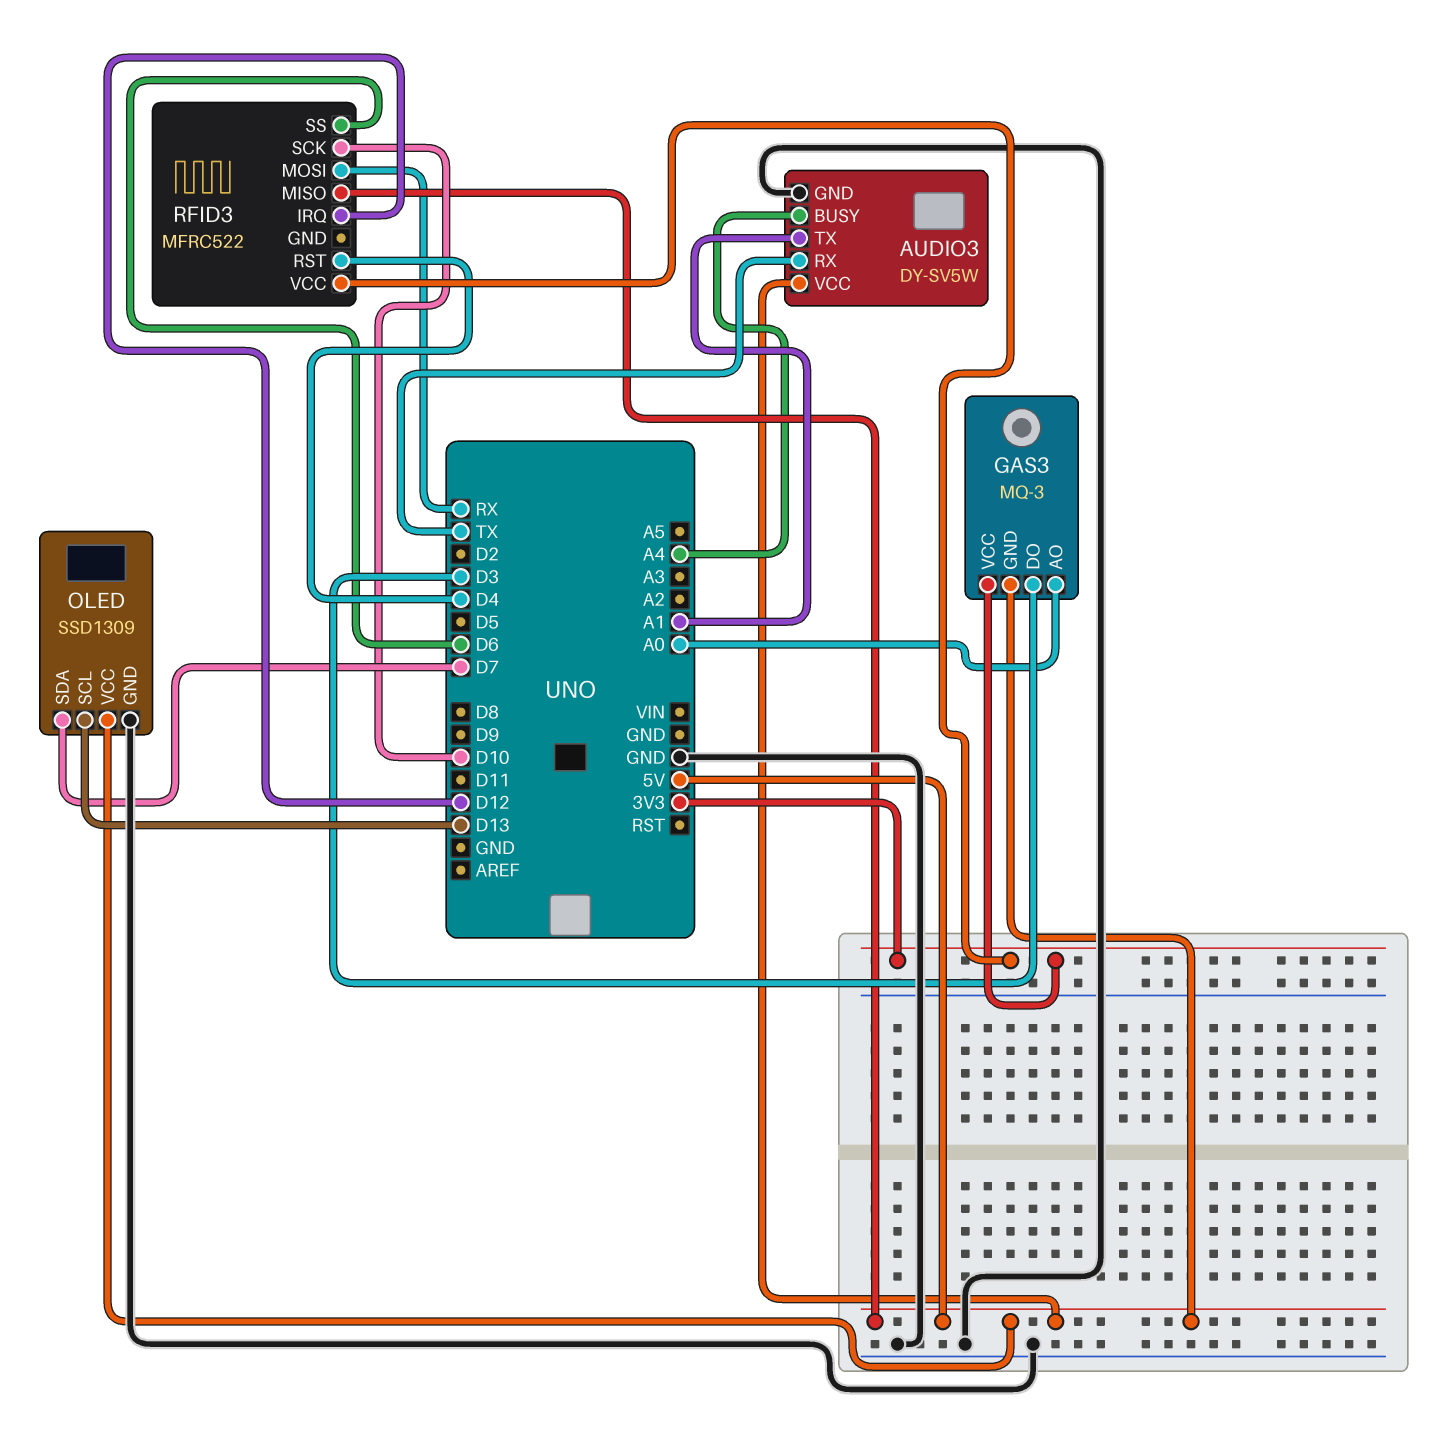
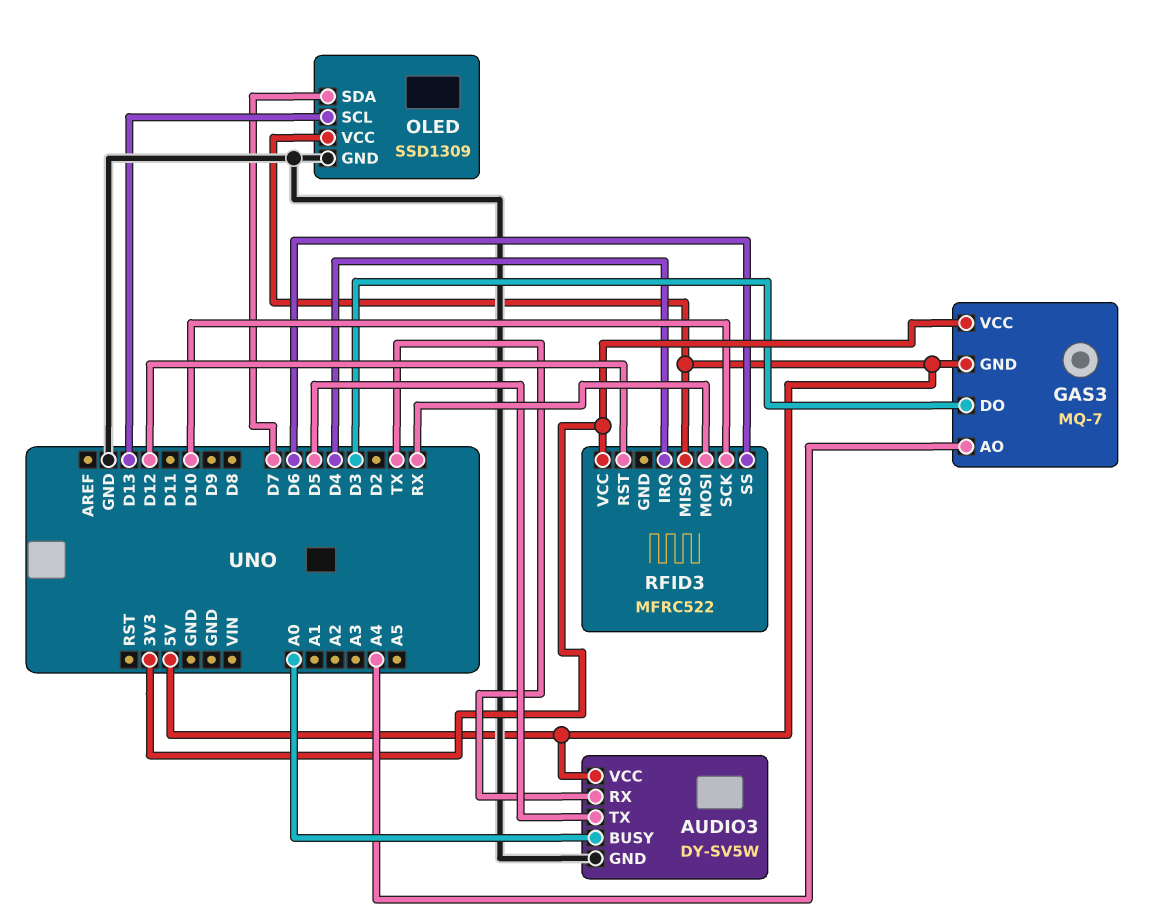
AUDIO3 pin BUSY: A4 -> A0
AUDIO3 pin TX: A1 -> D5
GAS3: MQ-3 -> MQ-7
GAS3 pin AO: A0 -> A4
RFID3 pin IRQ: D12 -> D4
RFID3 pin RST: D4 -> D12

